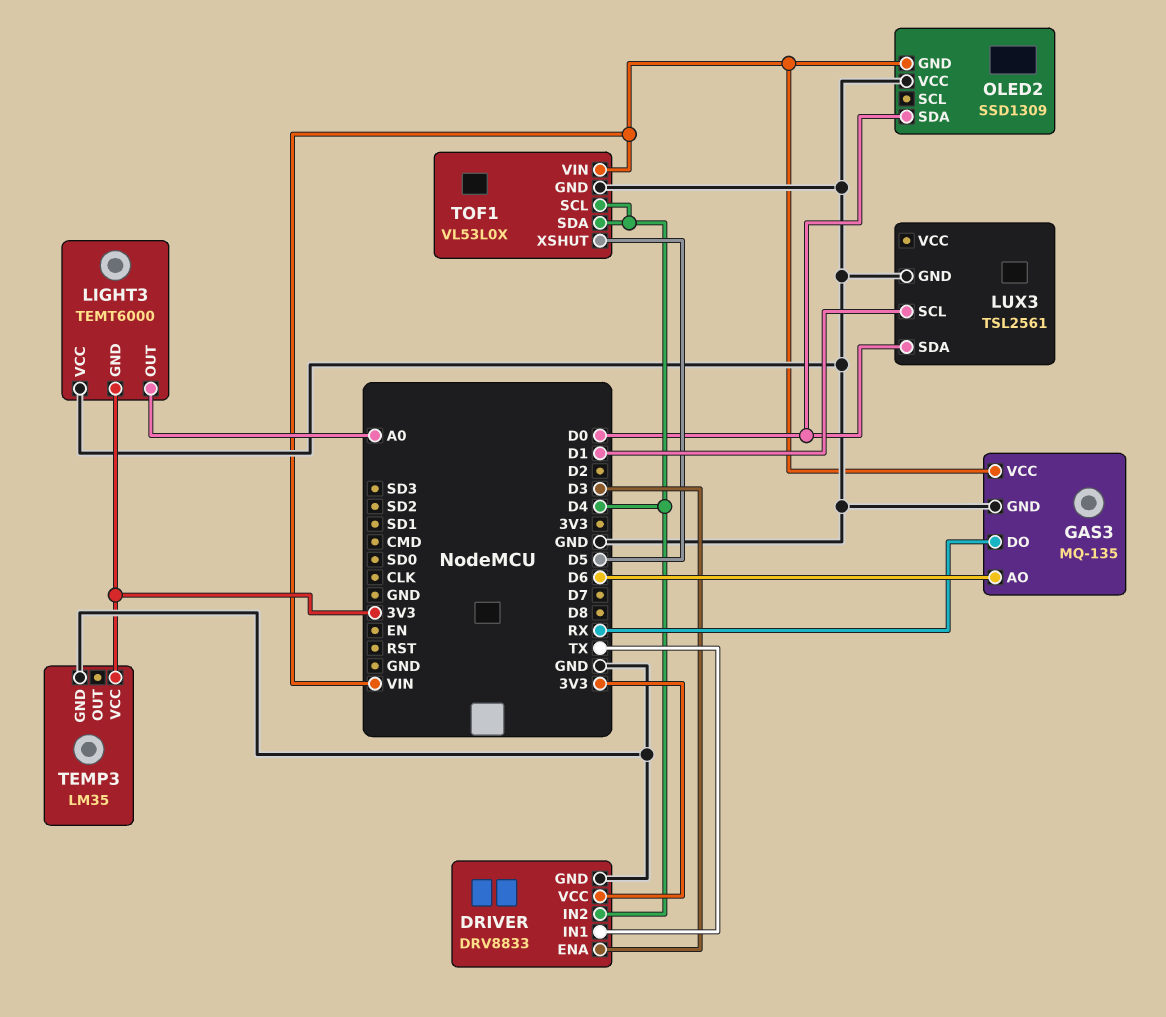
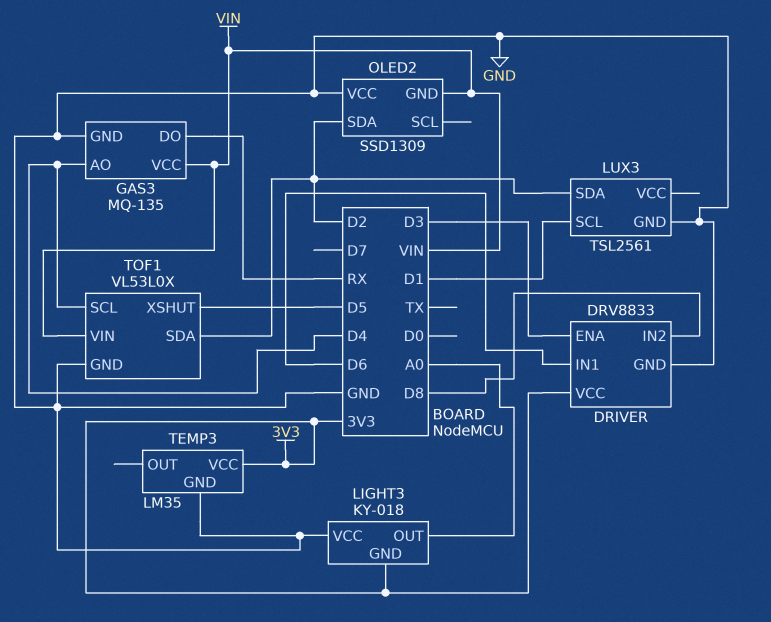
DRIVER pin IN1: TX -> D6
DRIVER pin IN2: D4 -> D8
GAS3 pin AO: D6 -> D4
LIGHT3: TEMT6000 -> KY-018
LUX3 pin SDA: D0 -> D2
OLED2 pin SDA: D0 -> D2
TOF1 pin SDA: D4 -> D2

